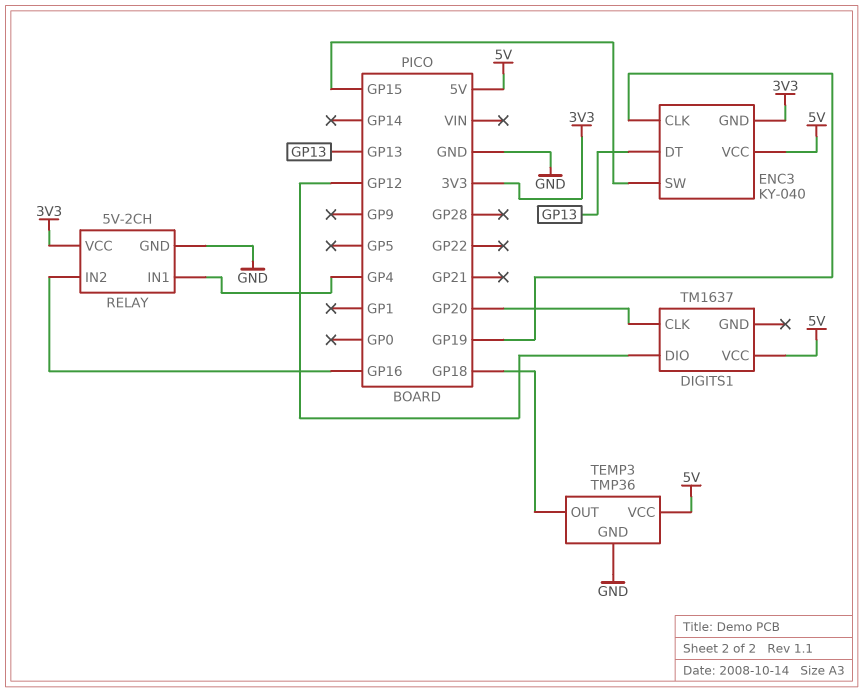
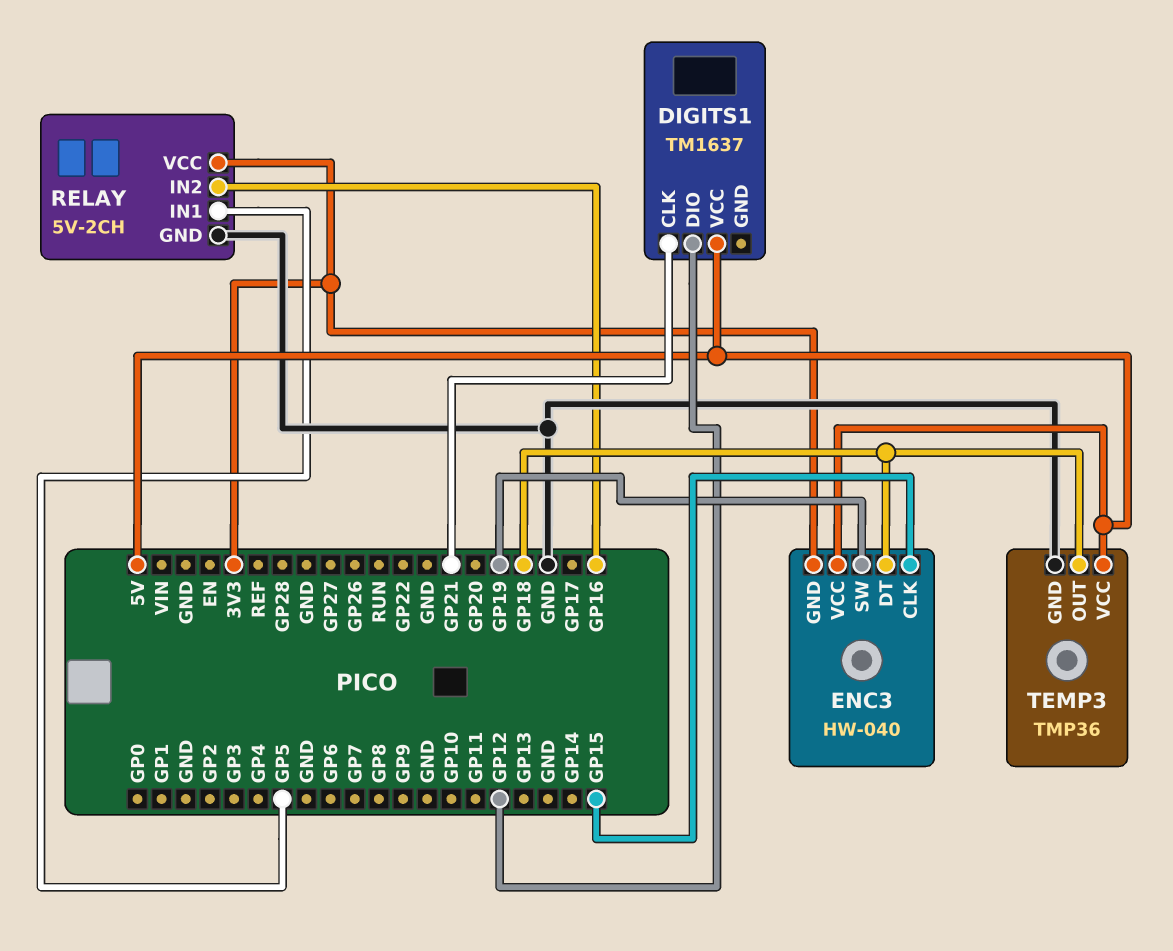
DIGITS1 pin CLK: GP20 -> GP21
ENC3: KY-040 -> HW-040
ENC3 pin CLK: GP19 -> GP15
ENC3 pin DT: GP13 -> GP18
ENC3 pin SW: GP15 -> GP19
RELAY pin IN1: GP4 -> GP5

